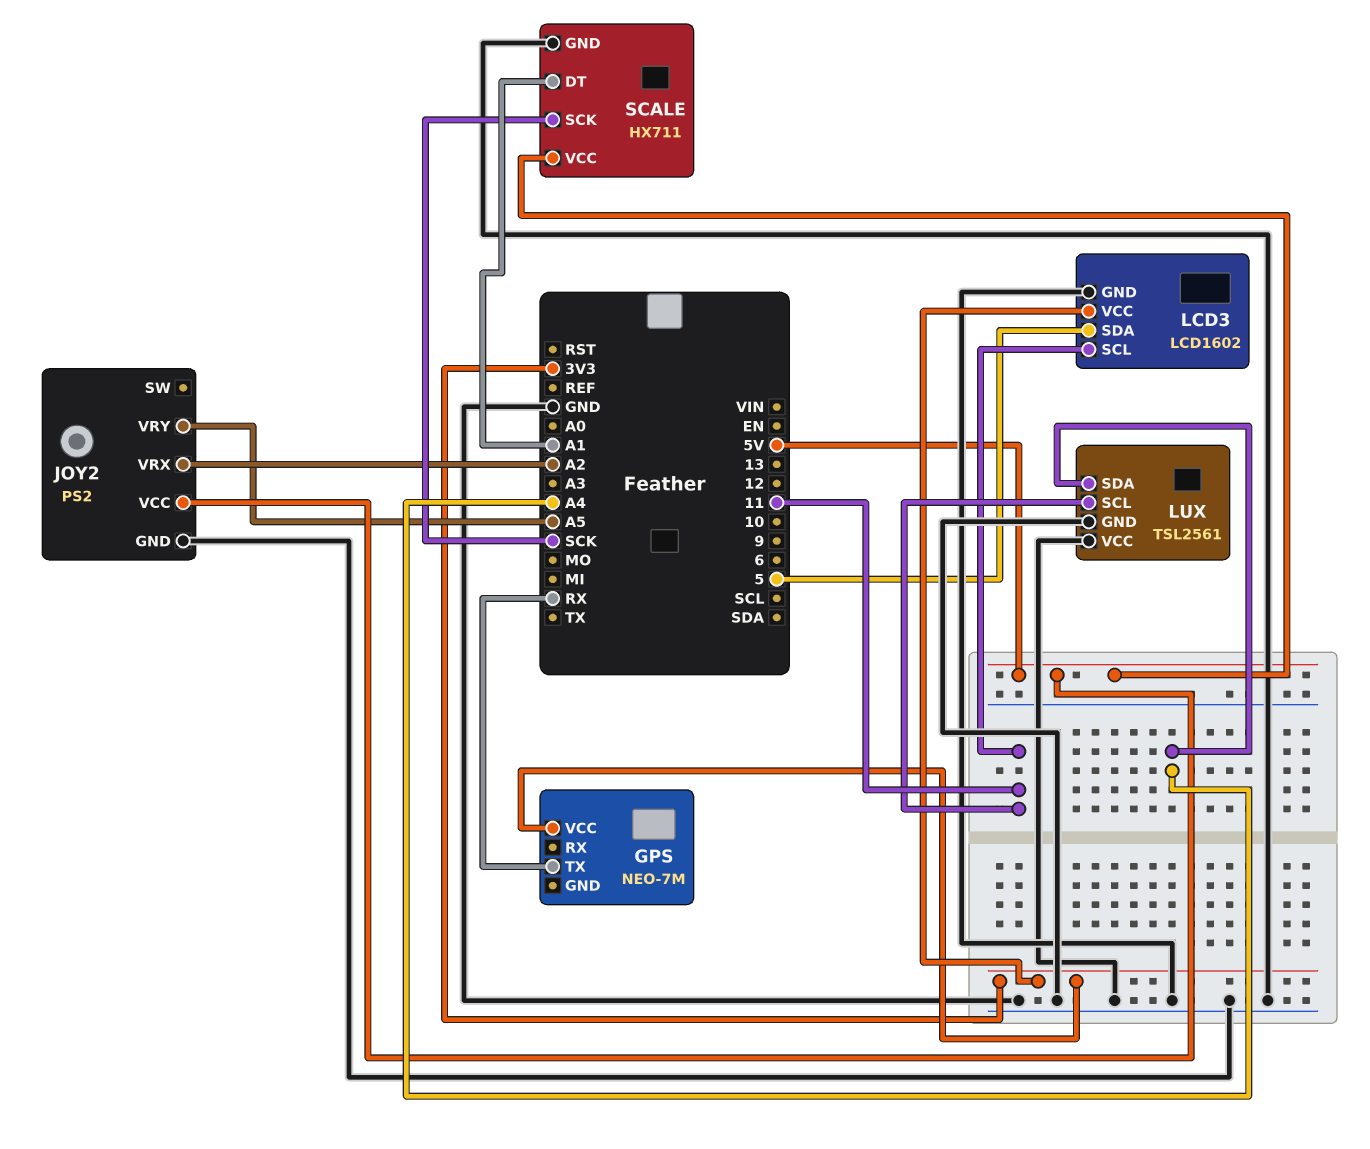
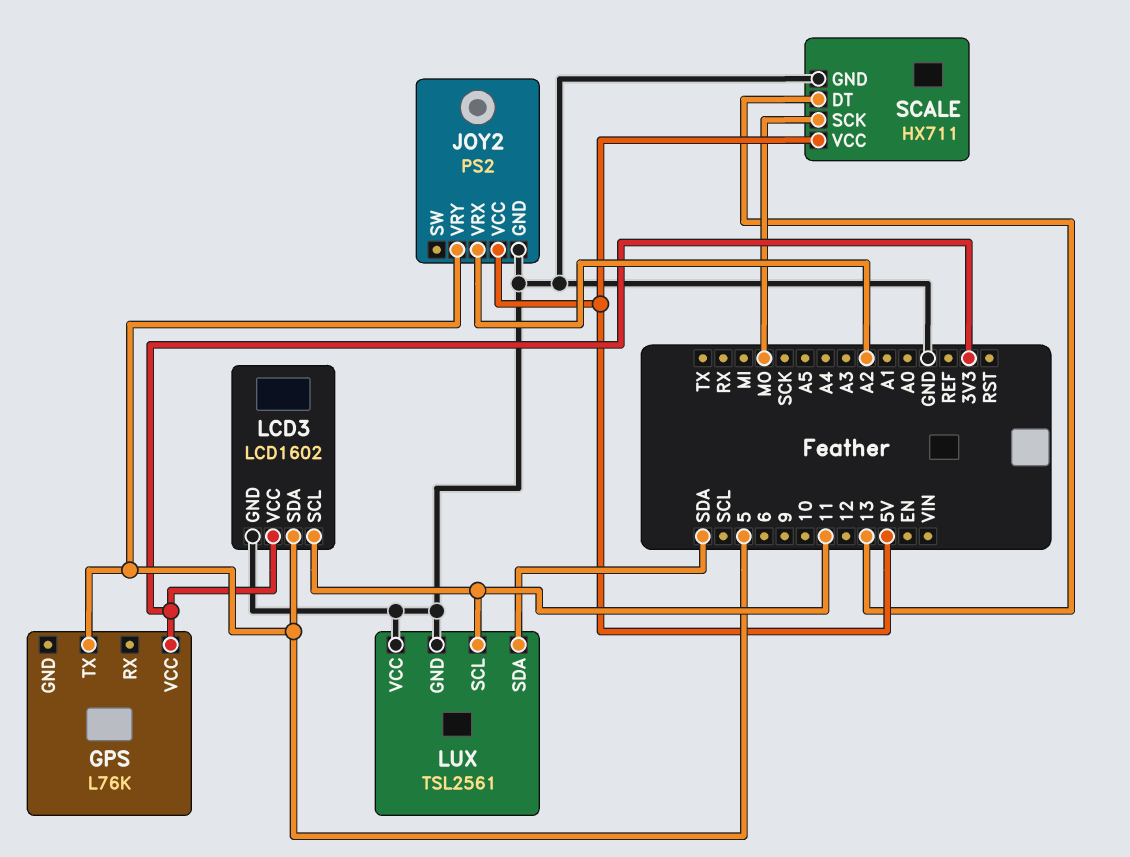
GPS: NEO-7M -> L76K
GPS pin TX: RX -> 5
JOY2 pin VRY: A5 -> 5
LUX pin SDA: A4 -> SDA
SCALE pin DT: A1 -> 13
SCALE pin SCK: SCK -> MO

